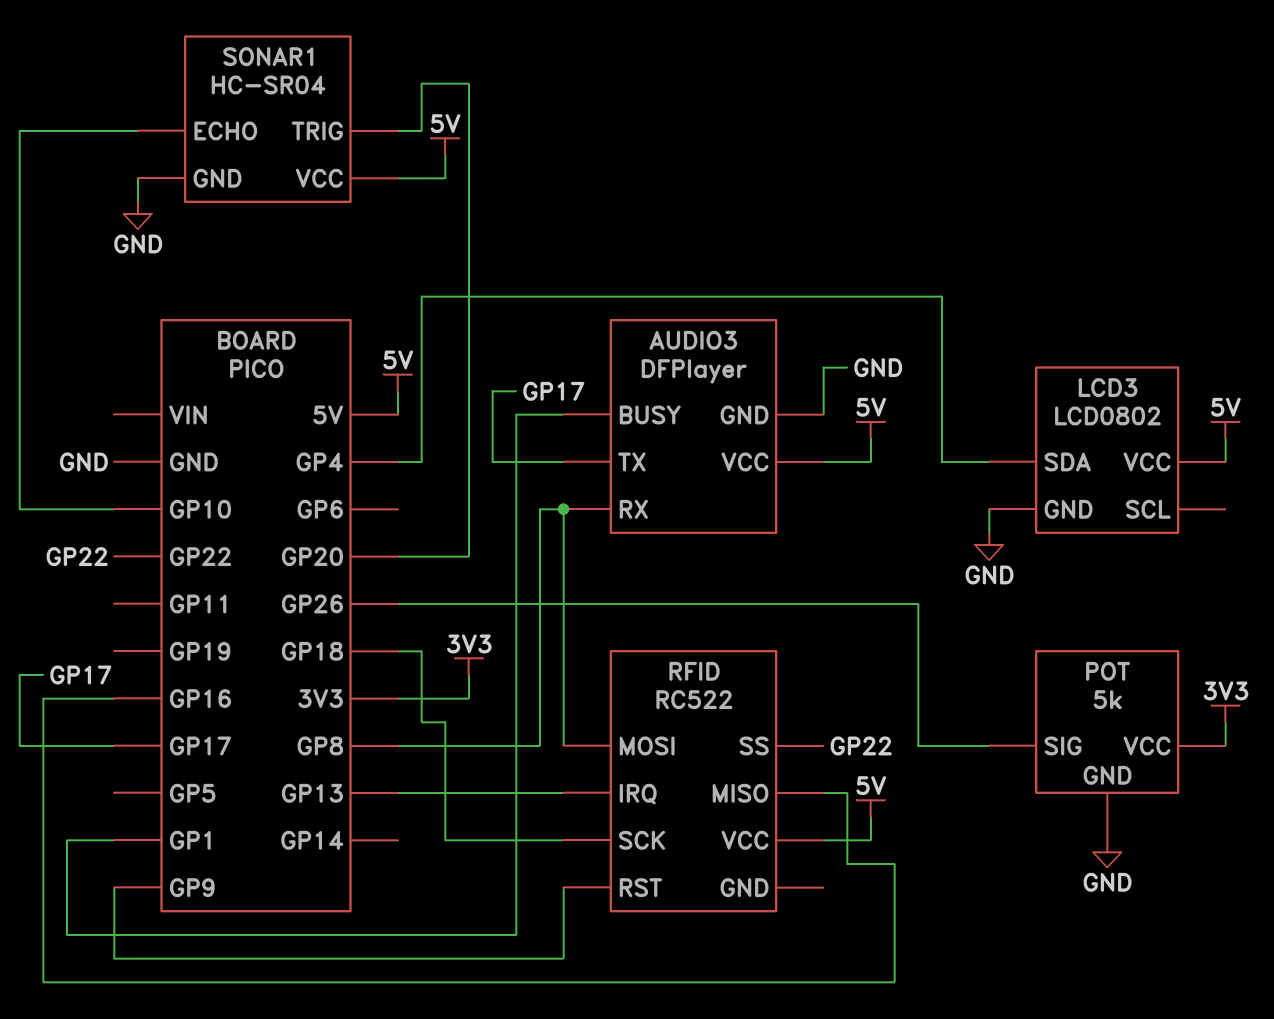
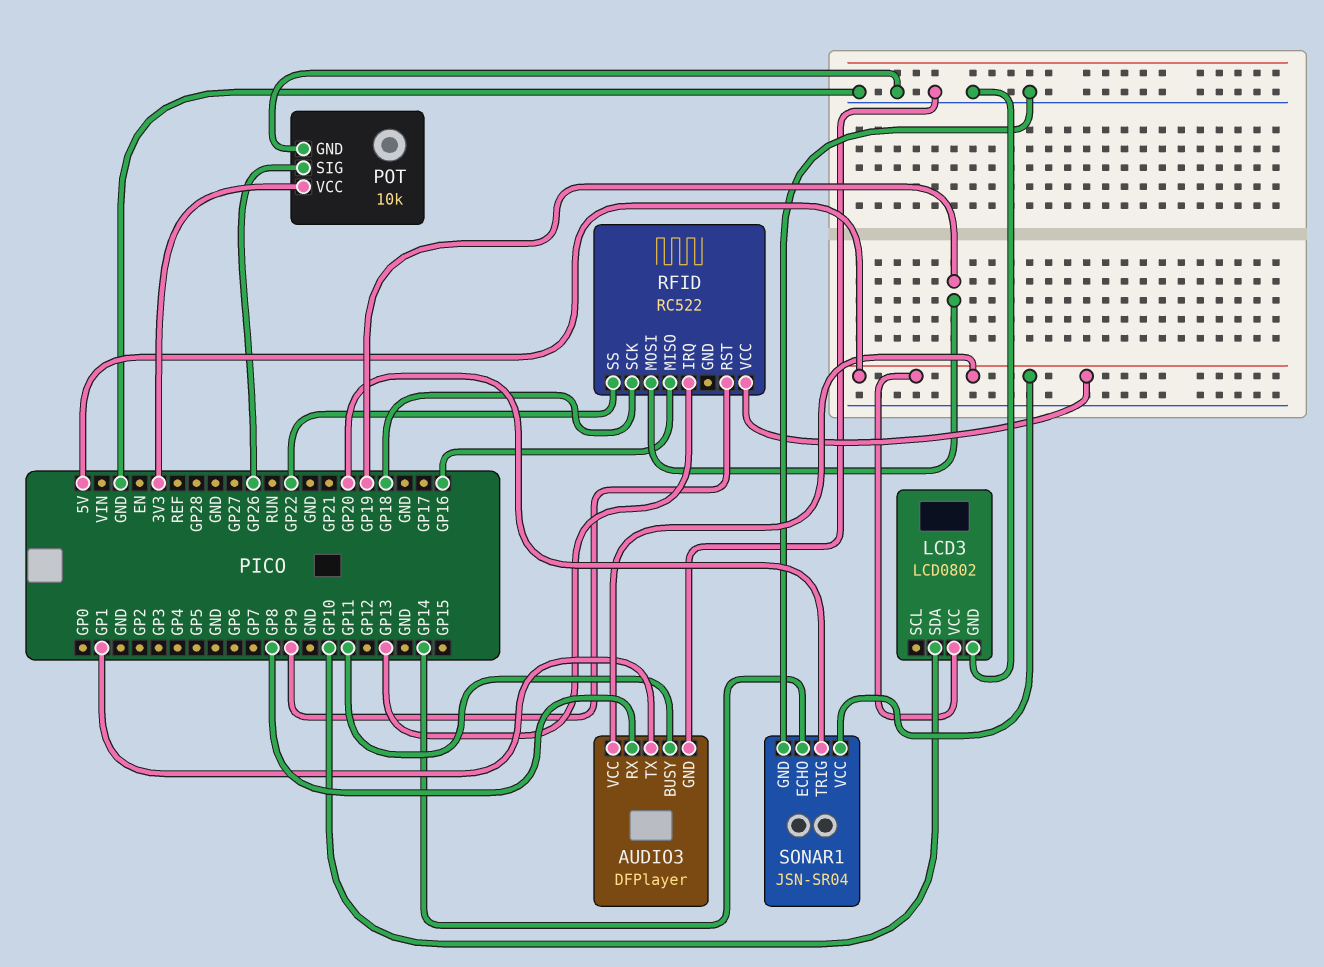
AUDIO3 pin BUSY: GP1 -> GP11
AUDIO3 pin TX: GP17 -> GP1
LCD3 pin SDA: GP4 -> GP10
POT: 5k -> 10k
RFID pin MOSI: GP8 -> GP19
SONAR1: HC-SR04 -> JSN-SR04
SONAR1 pin ECHO: GP10 -> GP14

